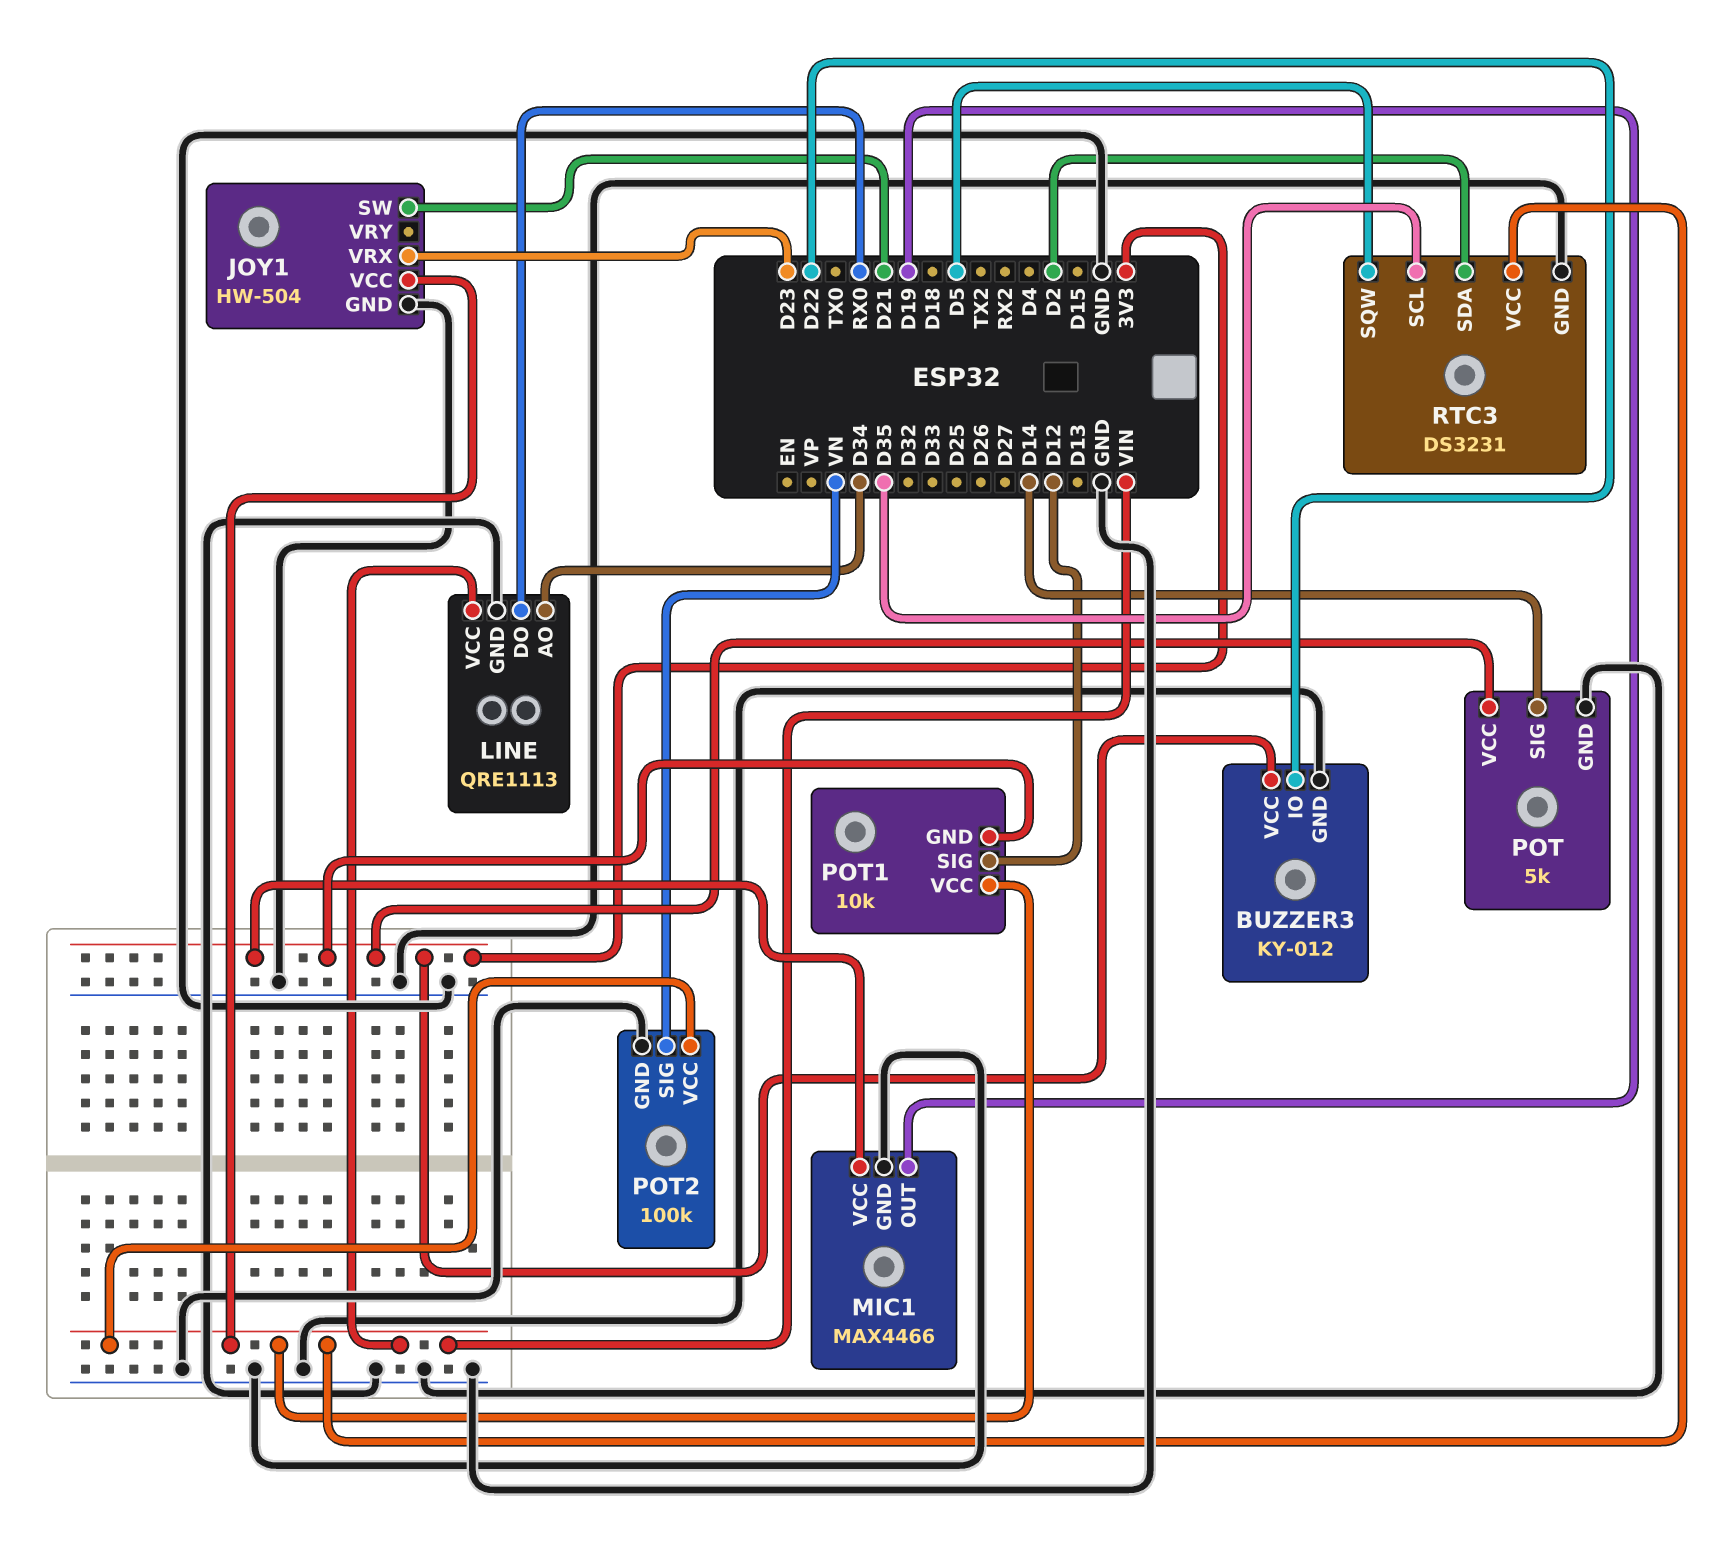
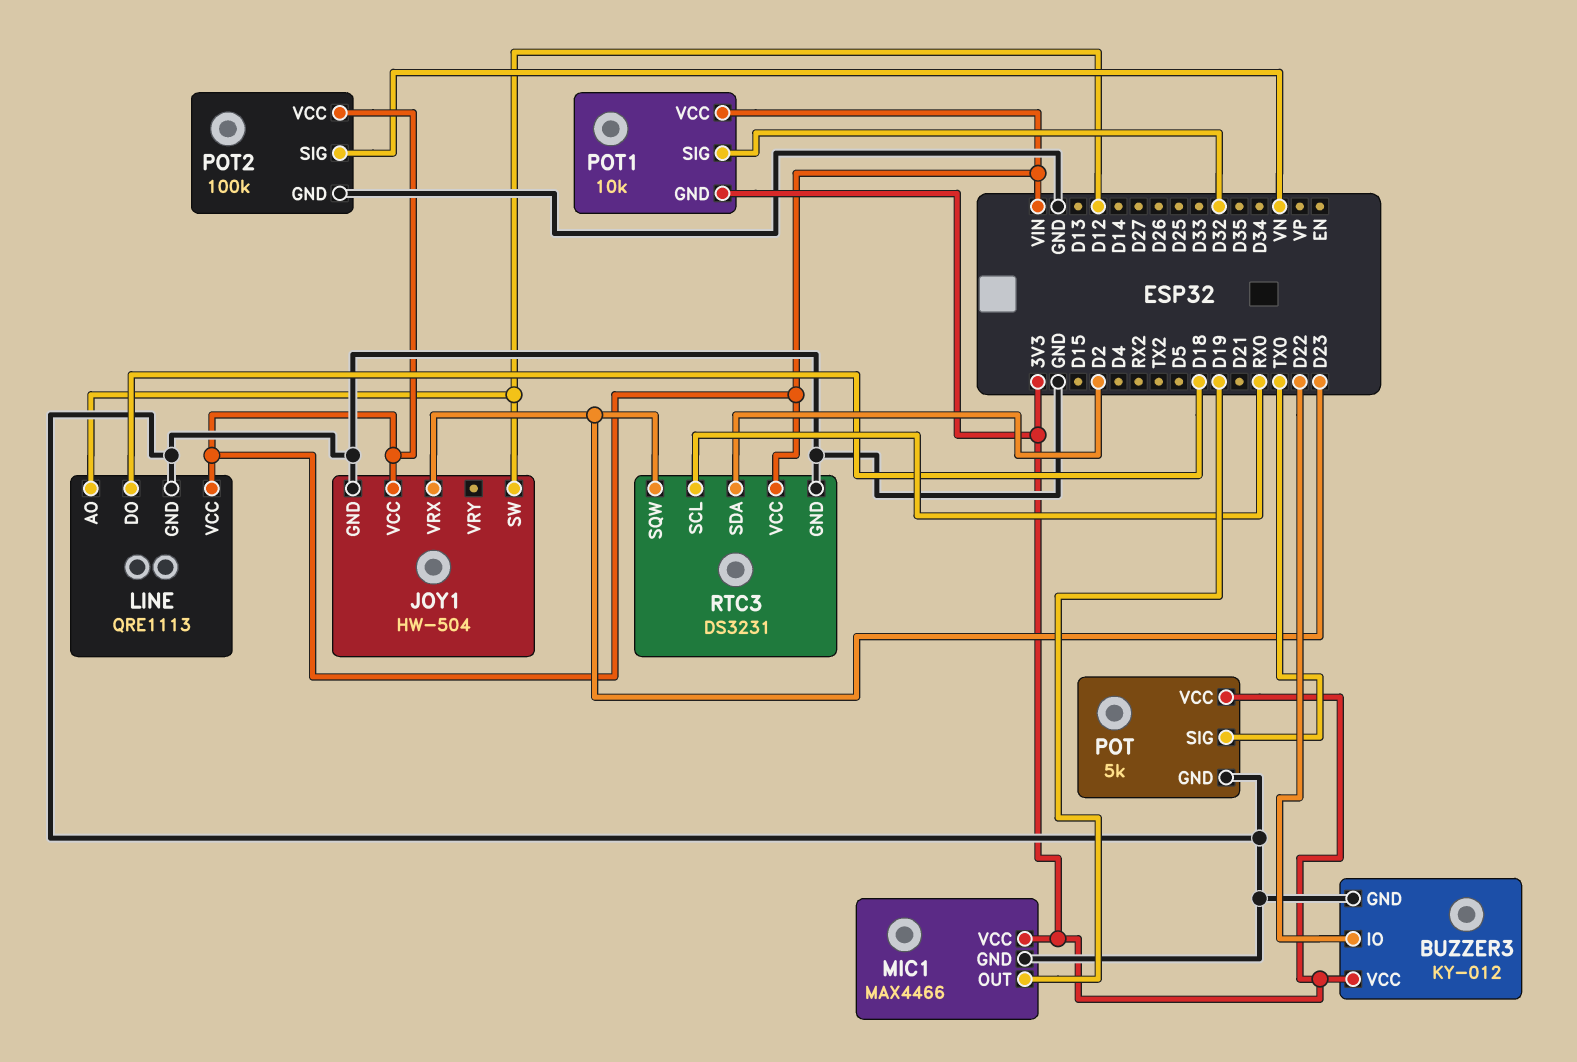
JOY1 pin SW: D21 -> D12
LINE pin AO: D34 -> D12
LINE pin DO: RX0 -> D18
POT pin SIG: D14 -> TX0
POT1 pin SIG: D12 -> D32
RTC3 pin SCL: D35 -> RX0
RTC3 pin SQW: D5 -> D23

